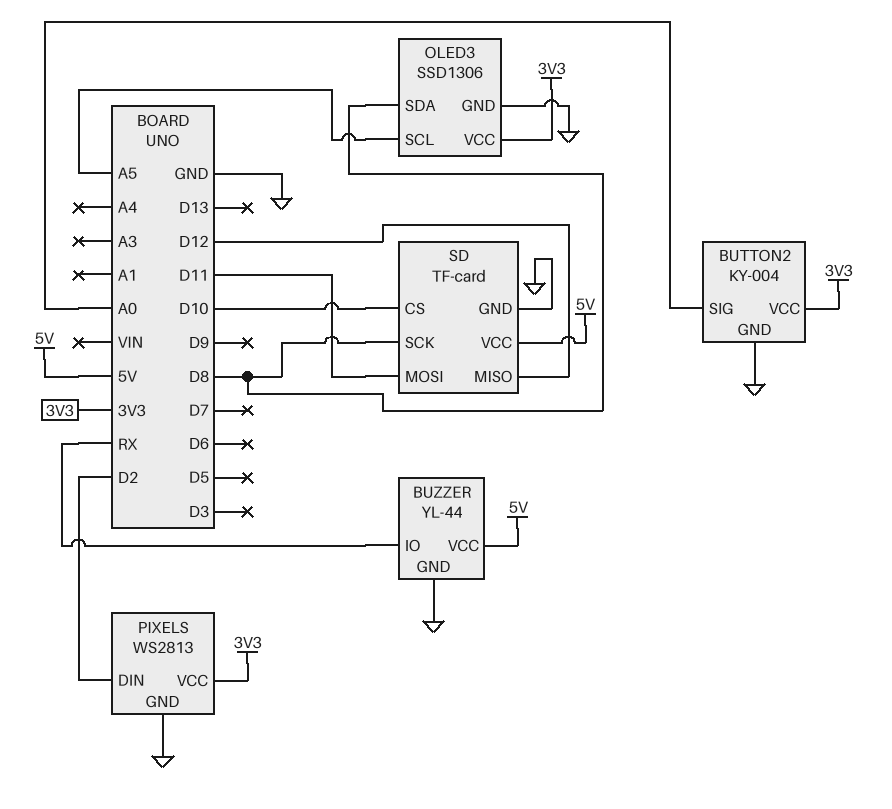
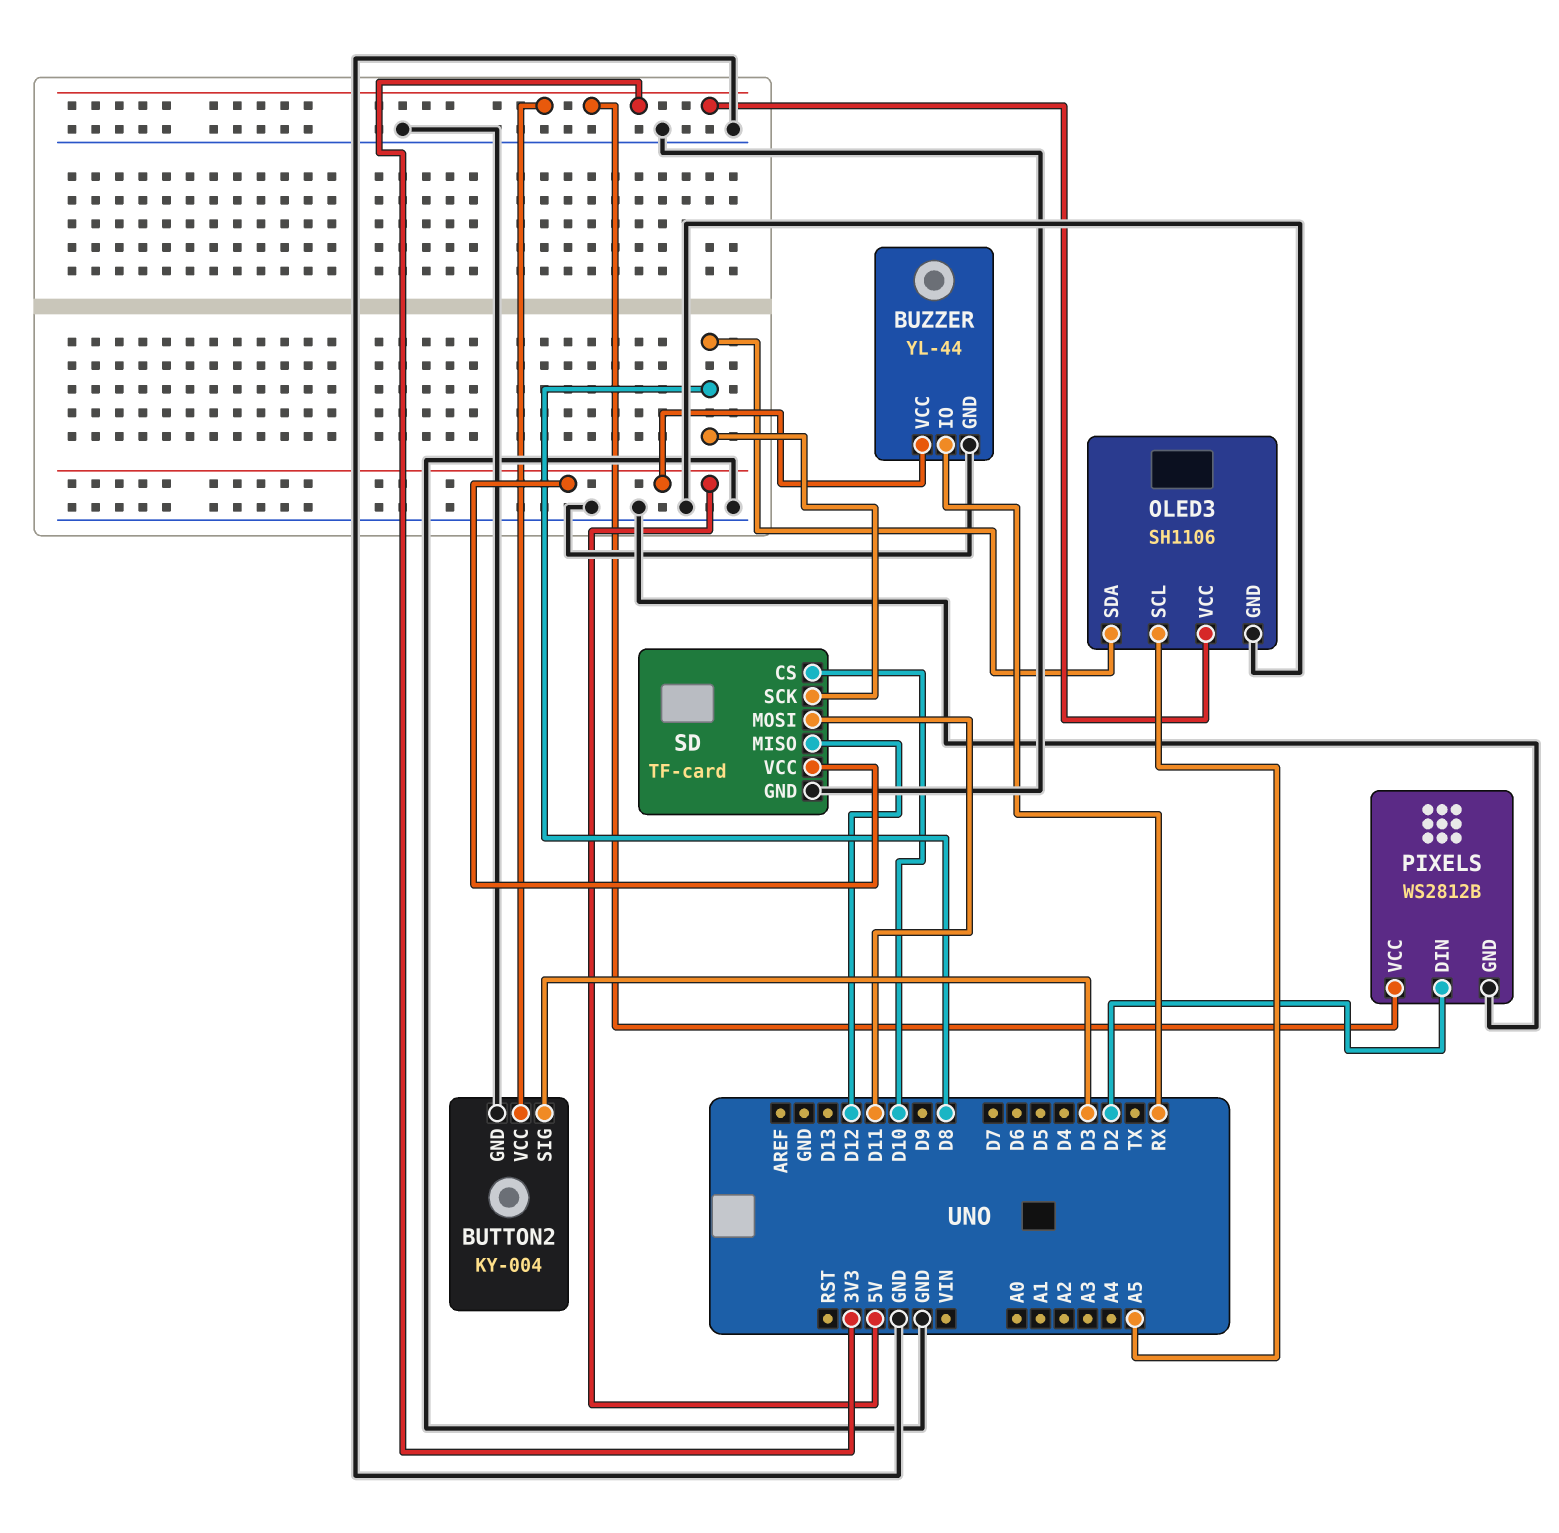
BUTTON2 pin SIG: A0 -> D3
OLED3: SSD1306 -> SH1106
PIXELS: WS2813 -> WS2812B

